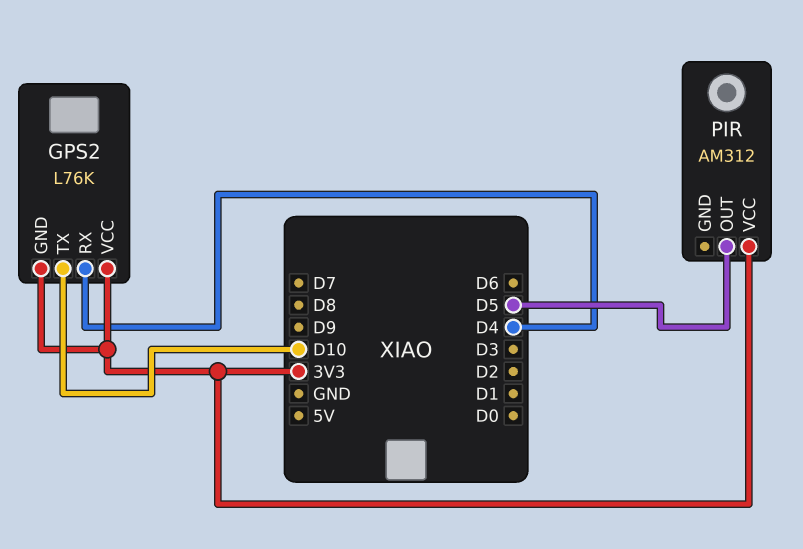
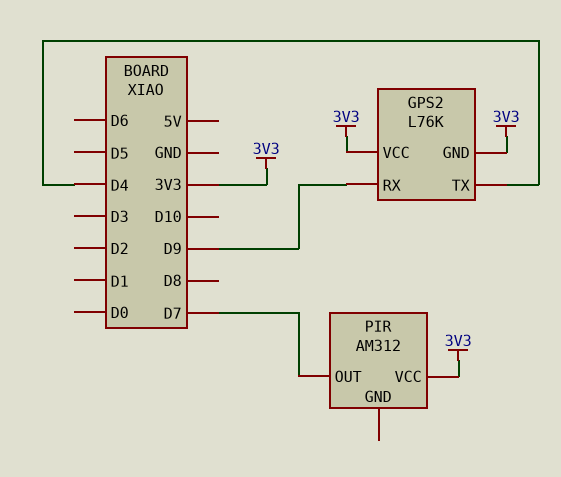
GPS2 pin RX: D4 -> D9
GPS2 pin TX: D10 -> D4
PIR pin OUT: D5 -> D7

